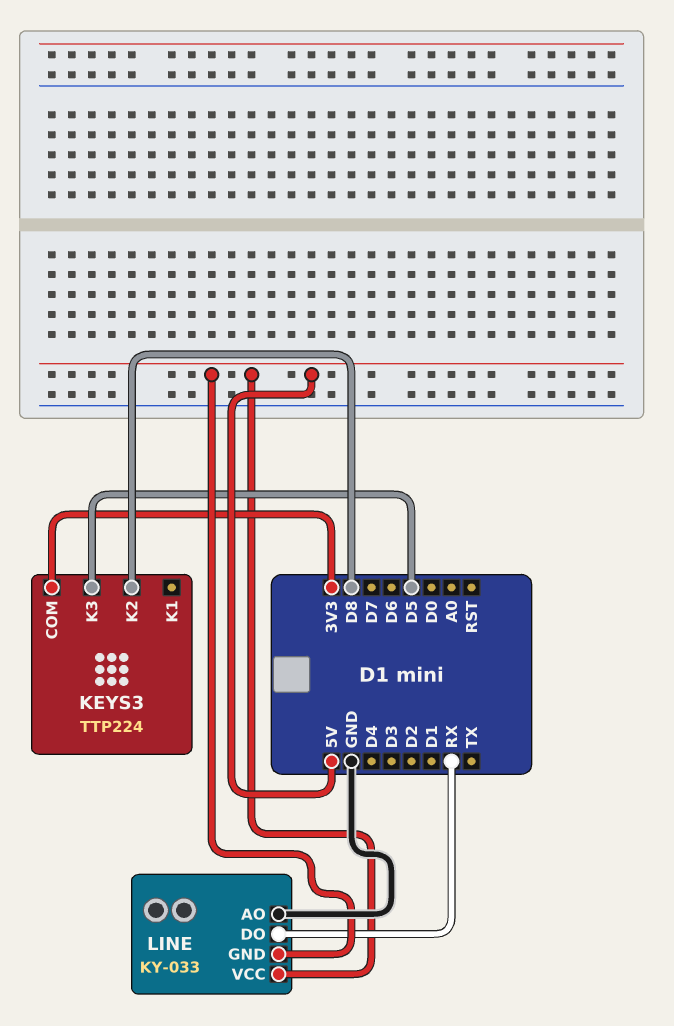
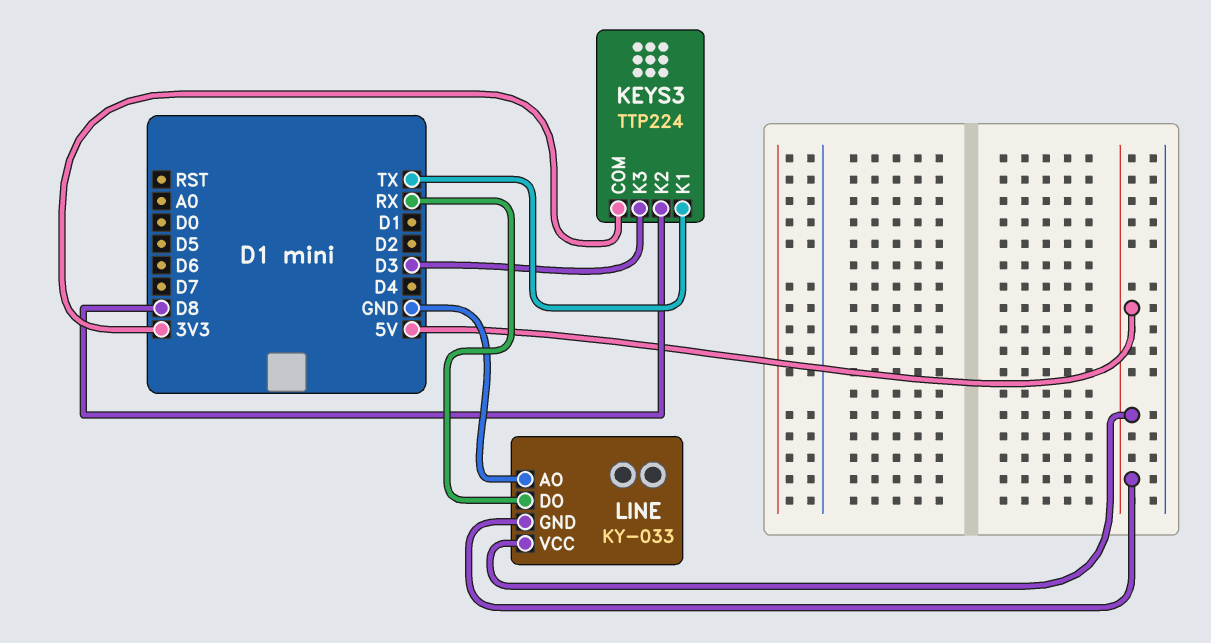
KEYS3 pin K1: none -> TX
KEYS3 pin K3: D5 -> D3

